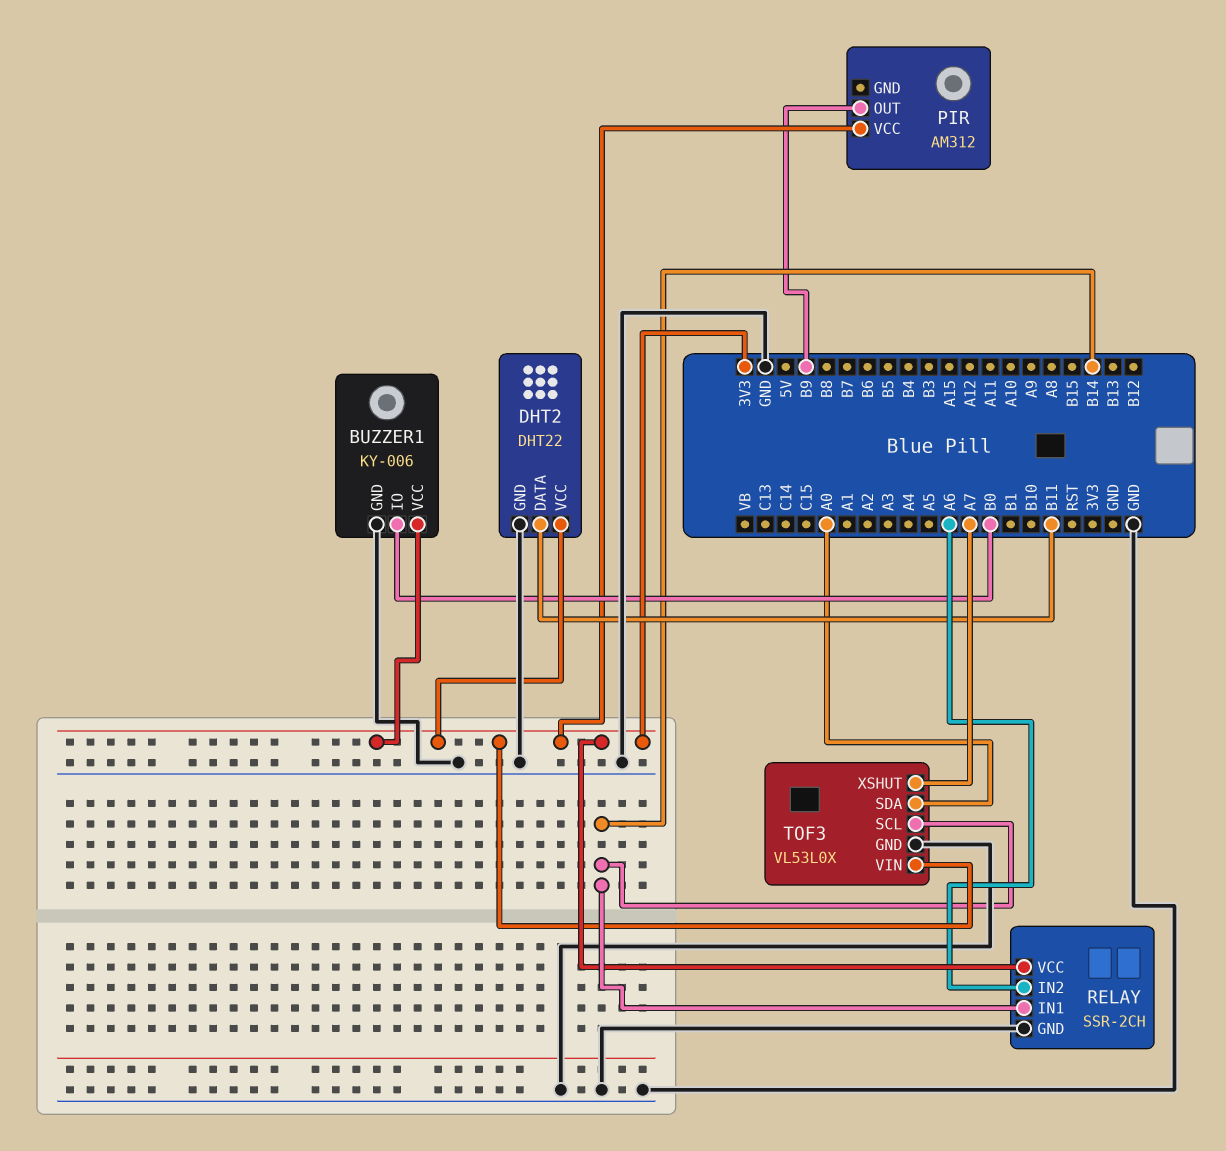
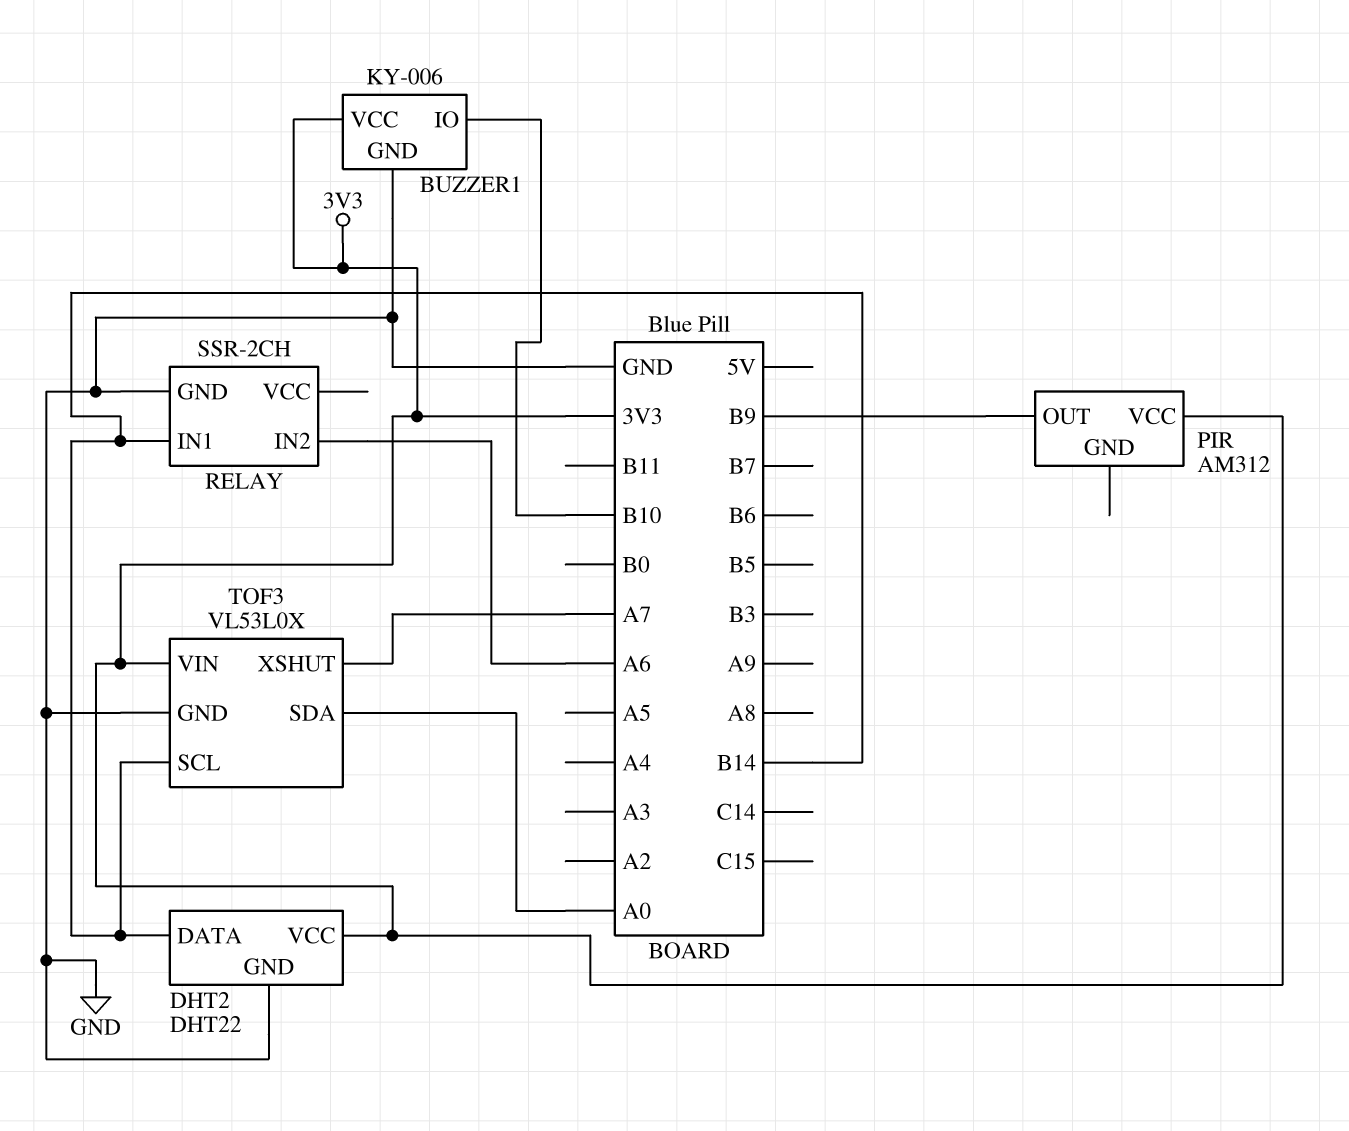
BUZZER1 pin IO: B0 -> B10
DHT2 pin DATA: B11 -> B14
RELAY pin VCC: 3V3 -> none

